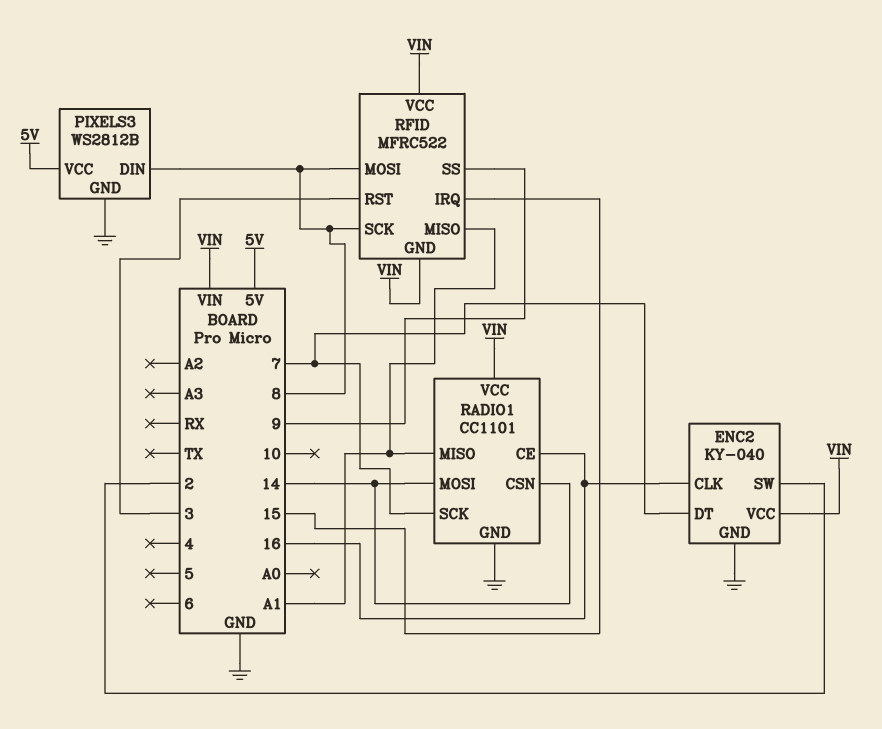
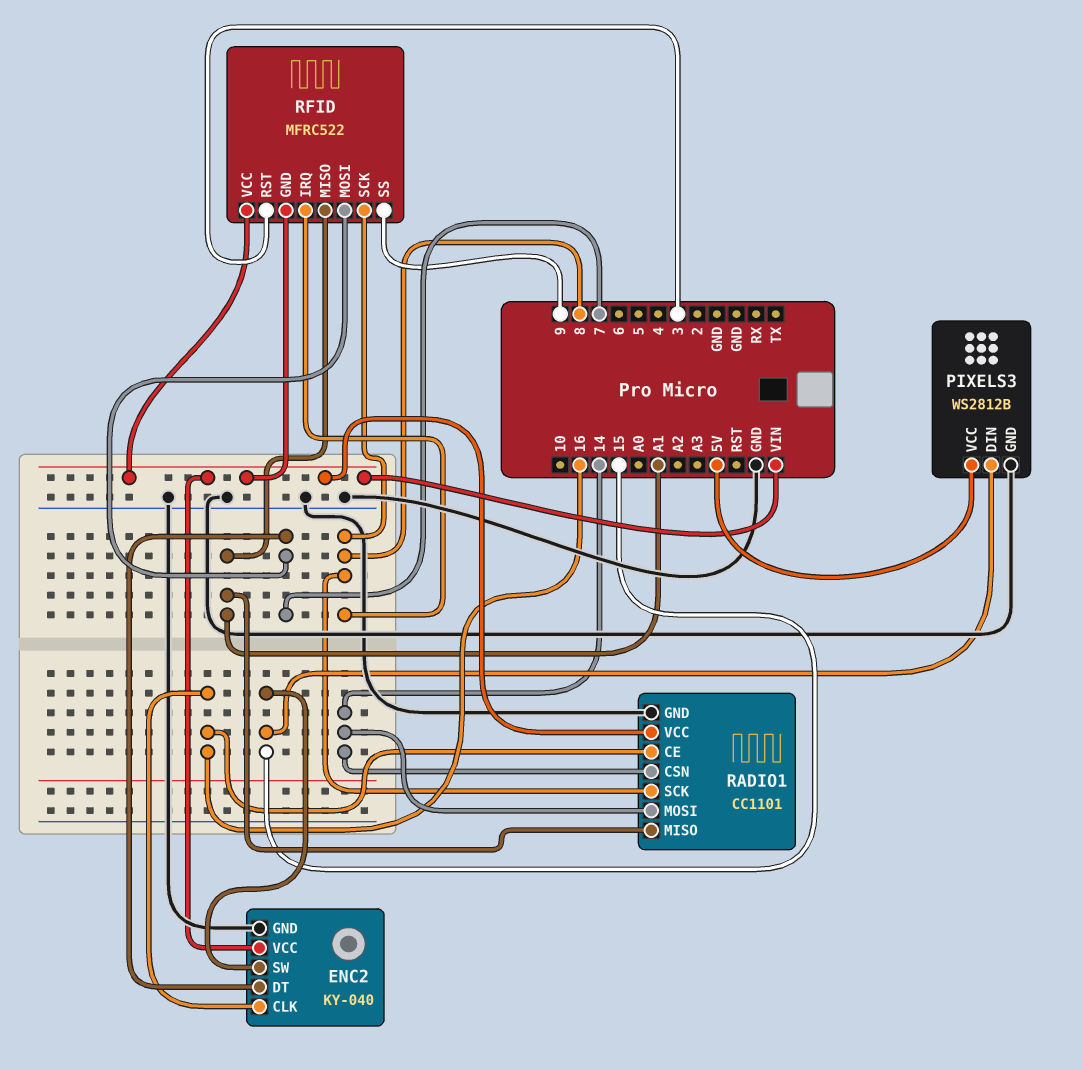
ENC2 pin SW: 2 -> 15
PIXELS3 pin DIN: 8 -> 15
RADIO1 pin SCK: 7 -> 8
RFID pin IRQ: 15 -> 8
RFID pin MOSI: 8 -> 7

